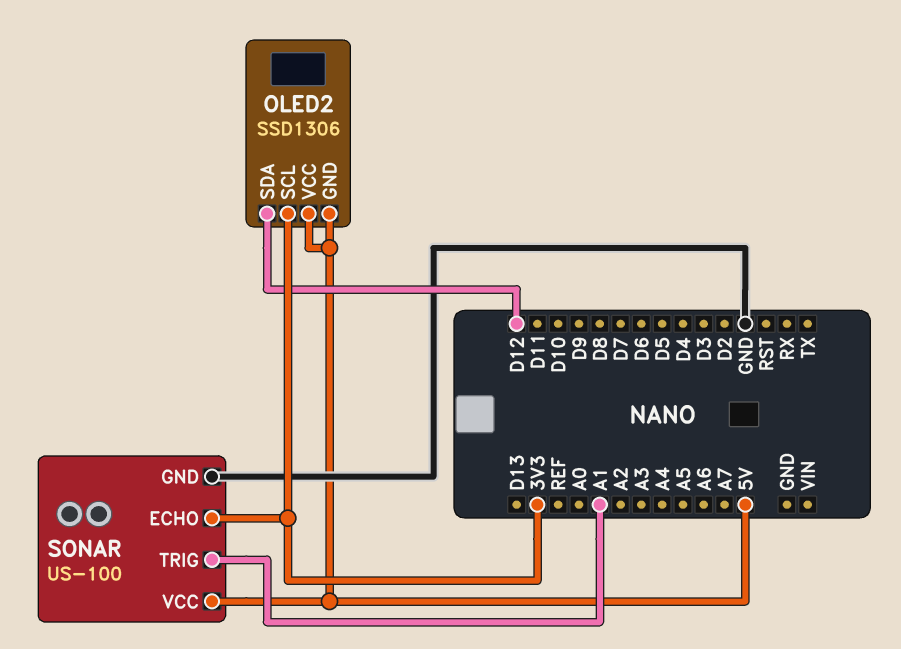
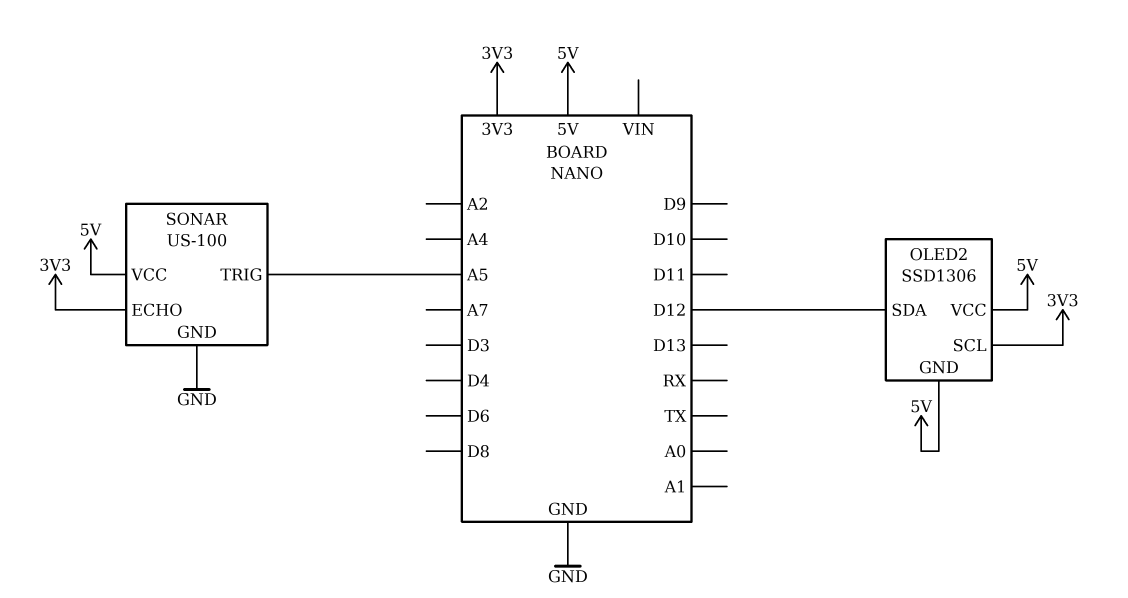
SONAR pin TRIG: A1 -> A5

